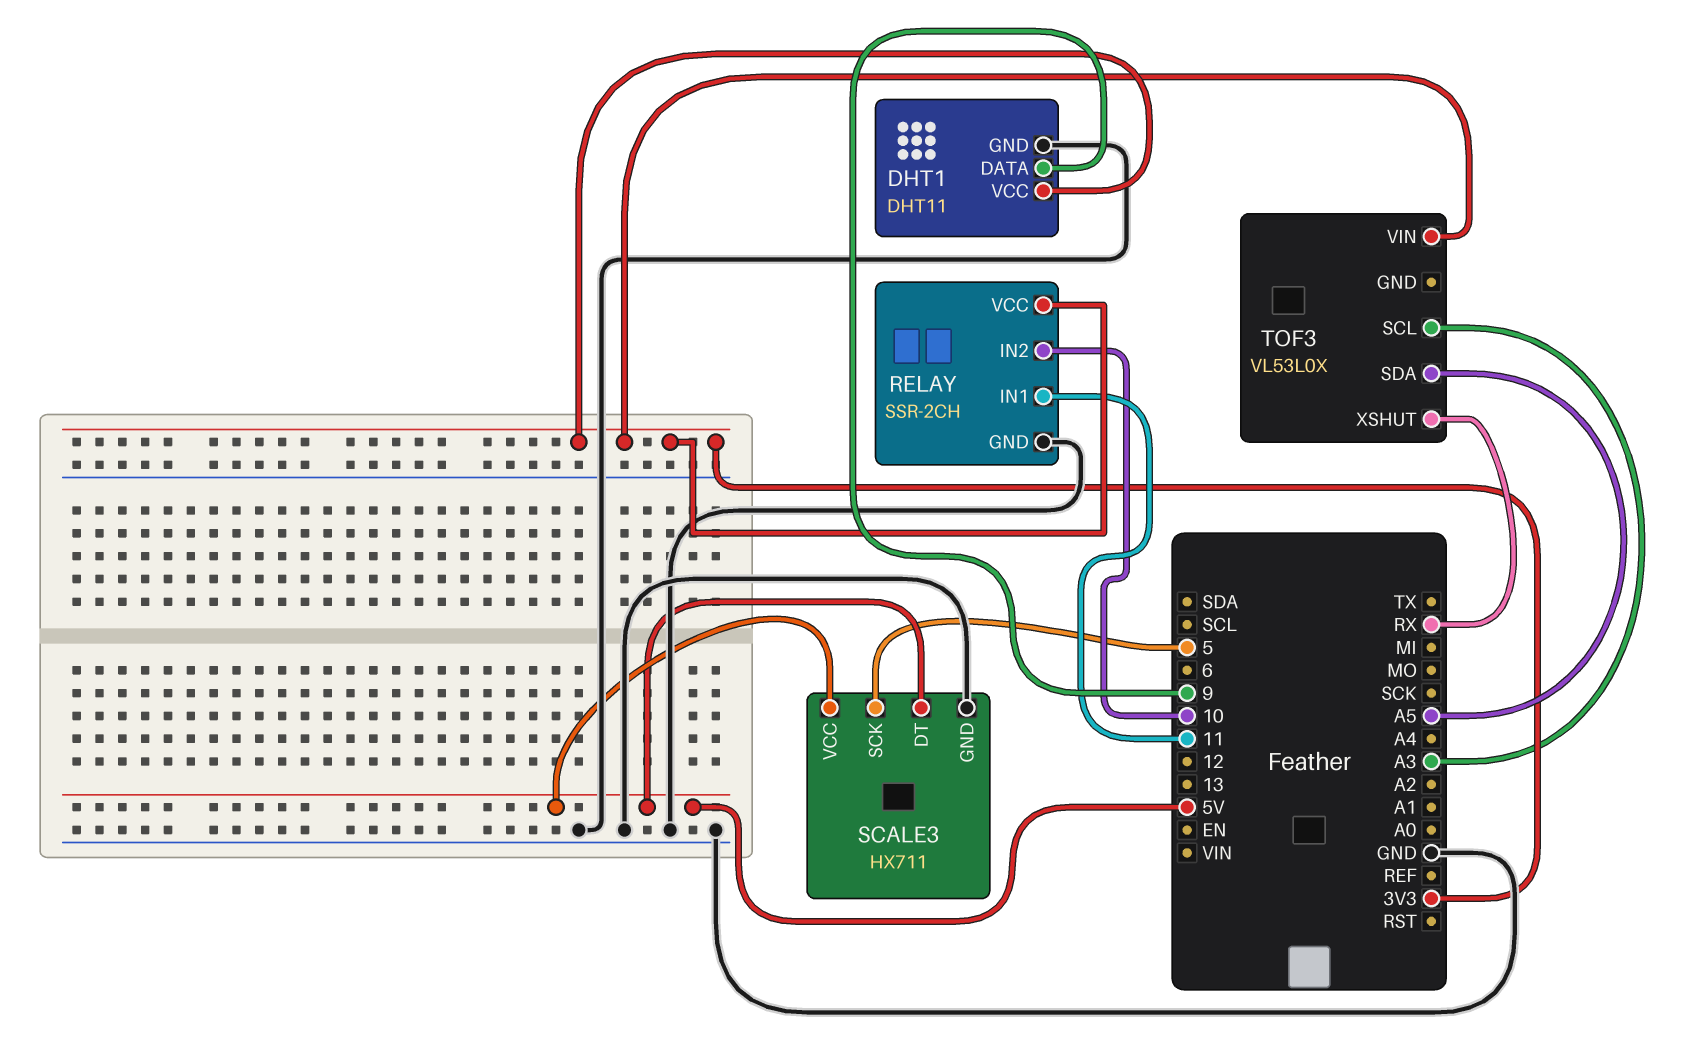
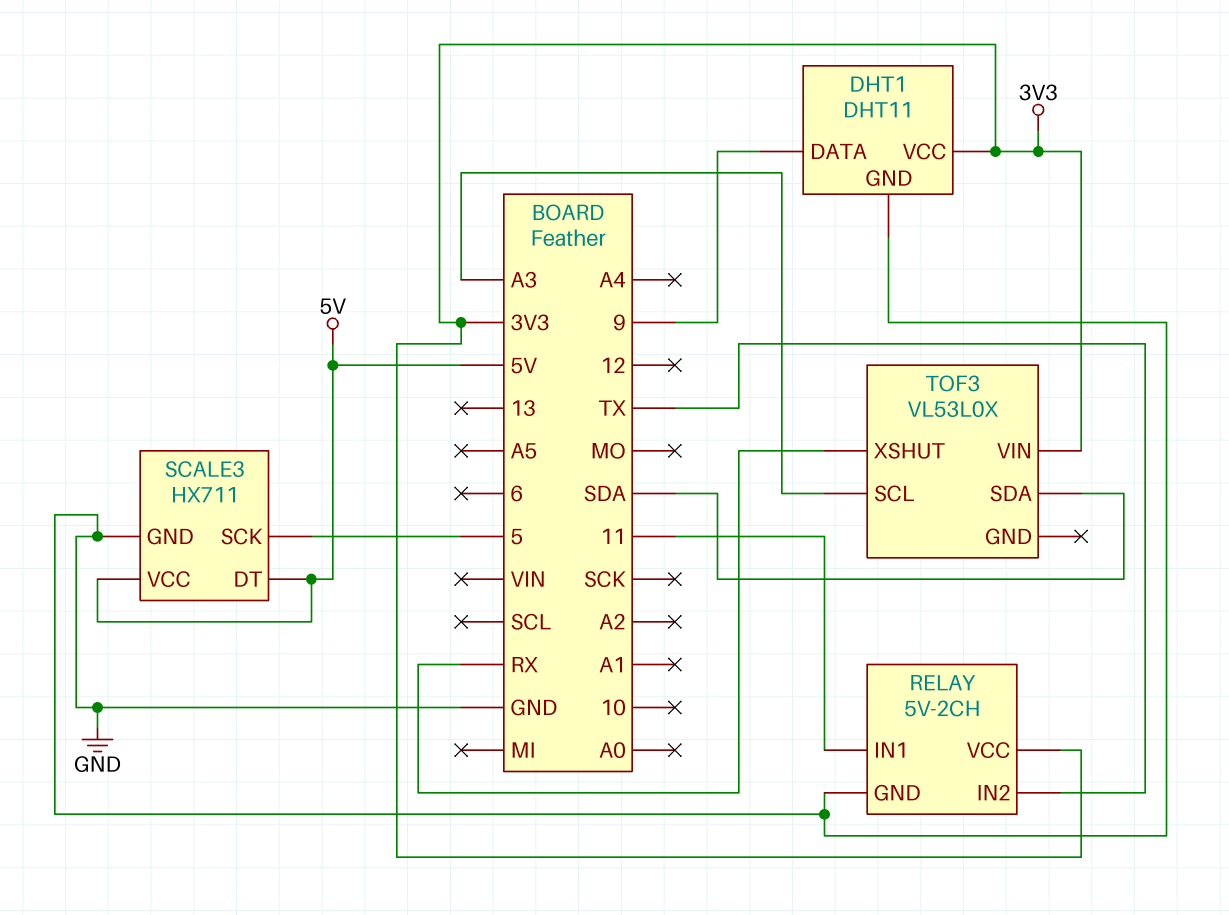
RELAY: SSR-2CH -> 5V-2CH
RELAY pin IN2: 10 -> TX
TOF3 pin SDA: A5 -> SDA

